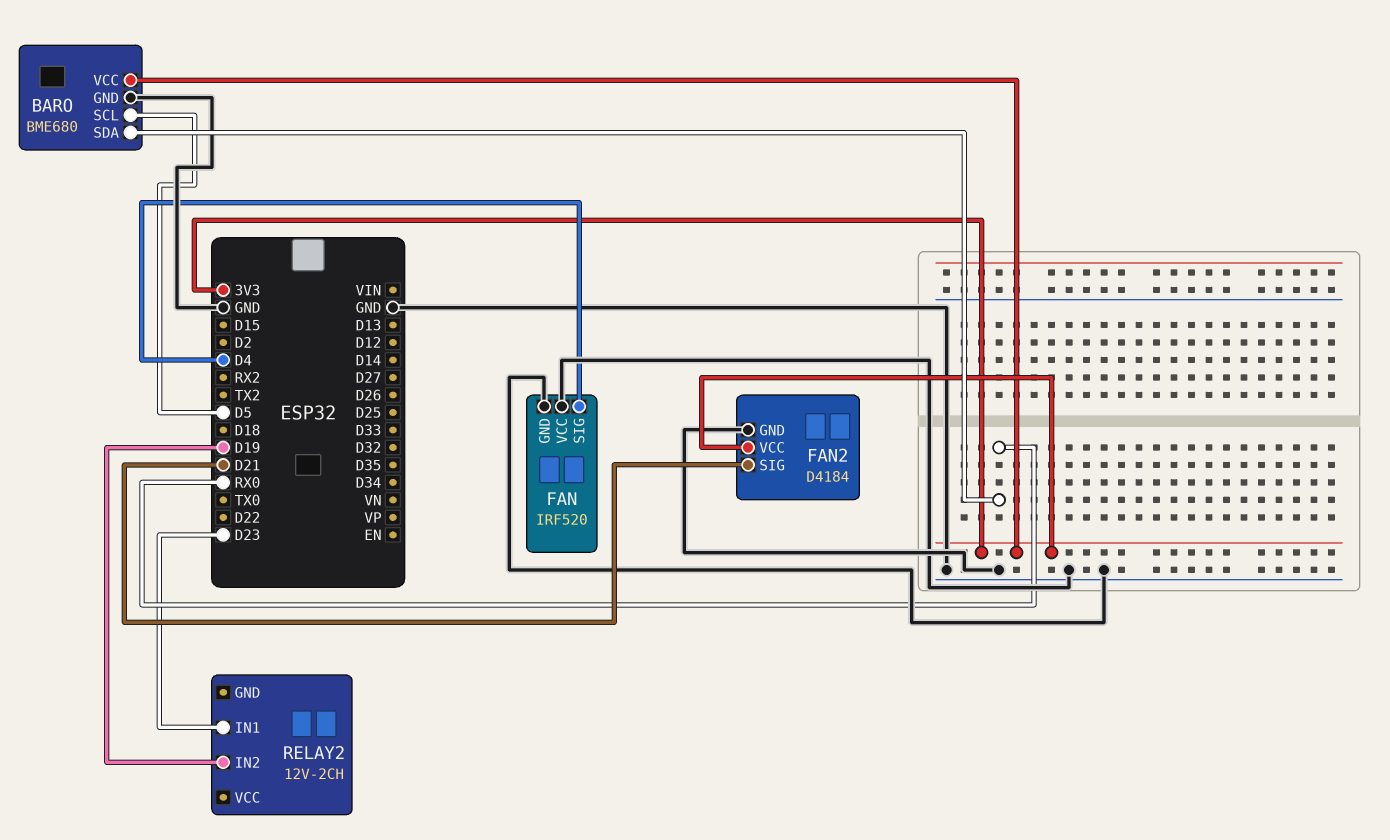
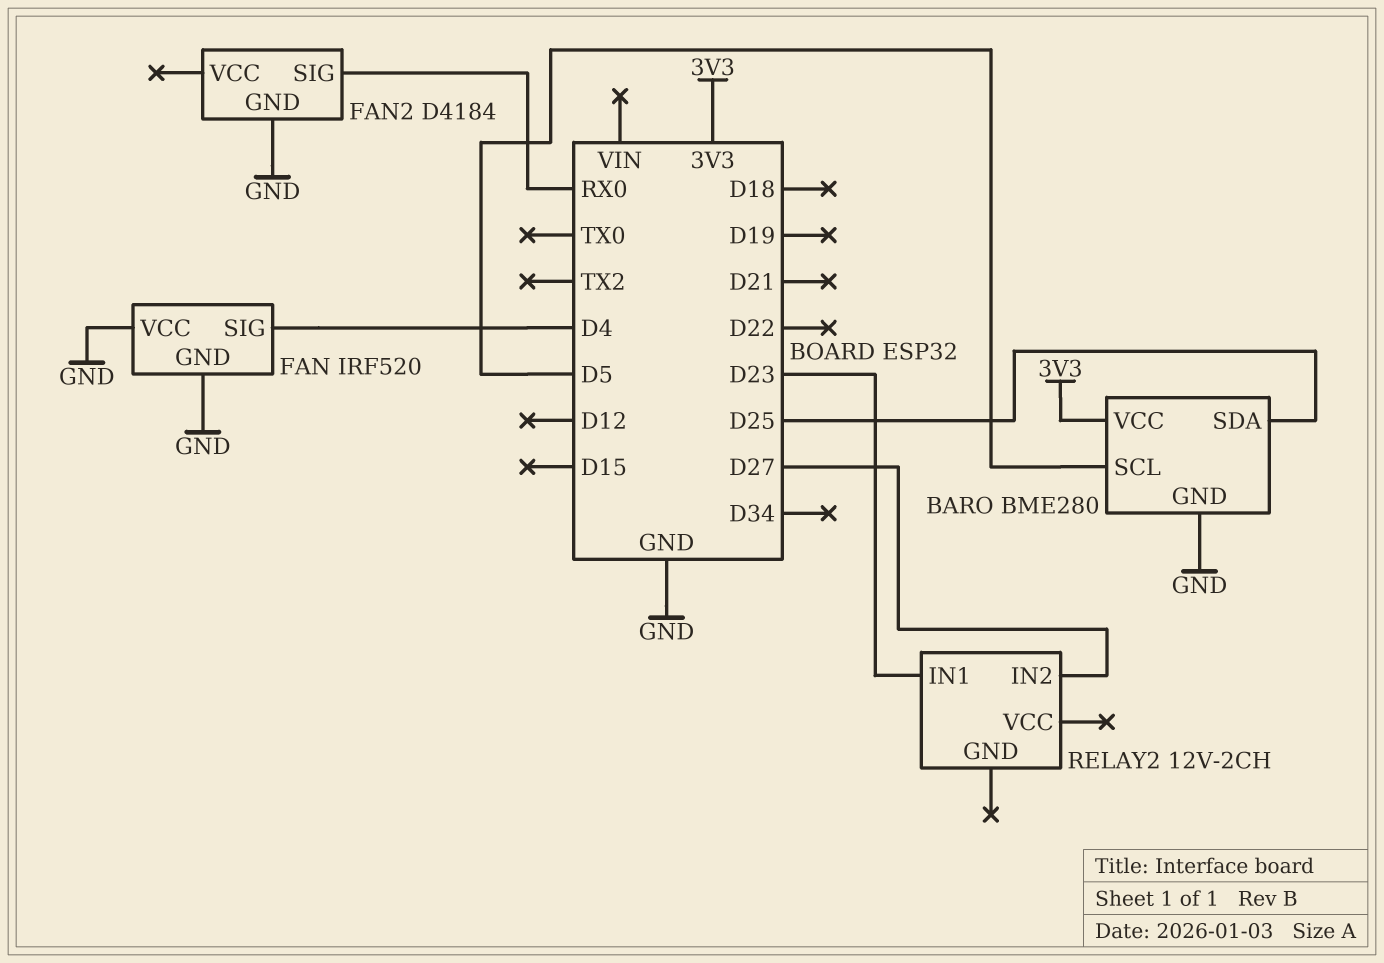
BARO: BME680 -> BME280
BARO pin SDA: RX0 -> D25
FAN2 pin SIG: D21 -> RX0
FAN2 pin VCC: 3V3 -> none
RELAY2 pin IN2: D19 -> D27

